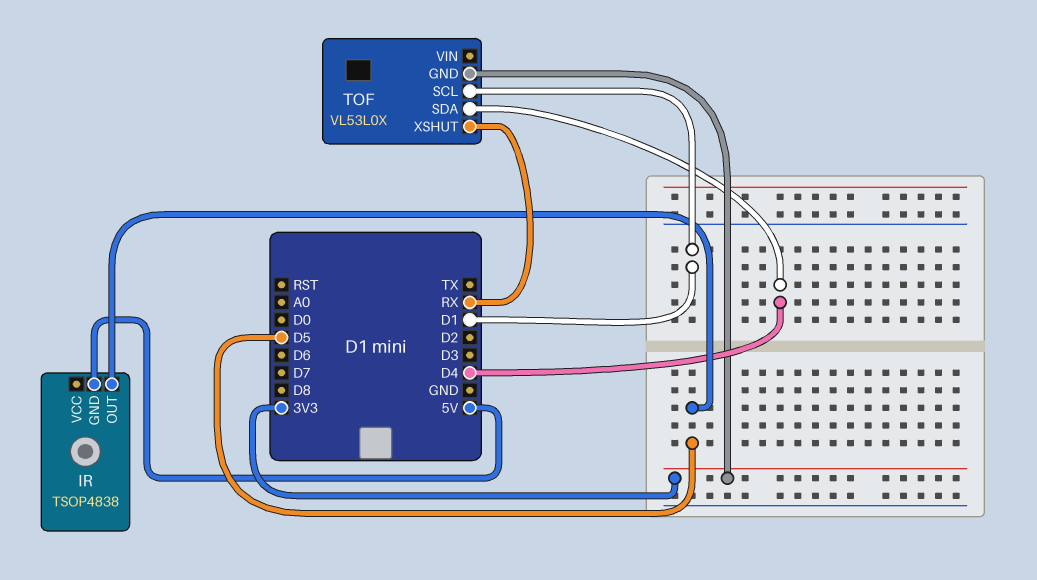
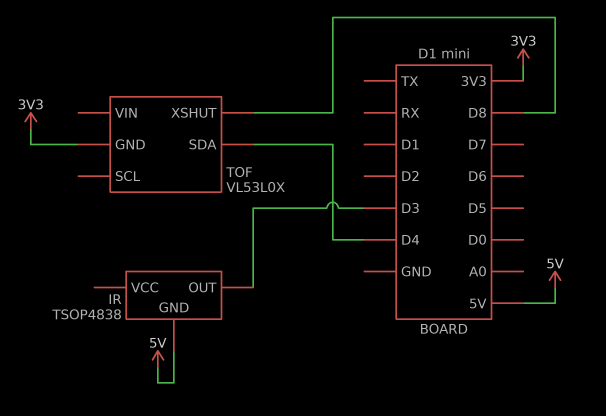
IR pin OUT: D5 -> D3
TOF pin SCL: D1 -> none
TOF pin XSHUT: RX -> D8

